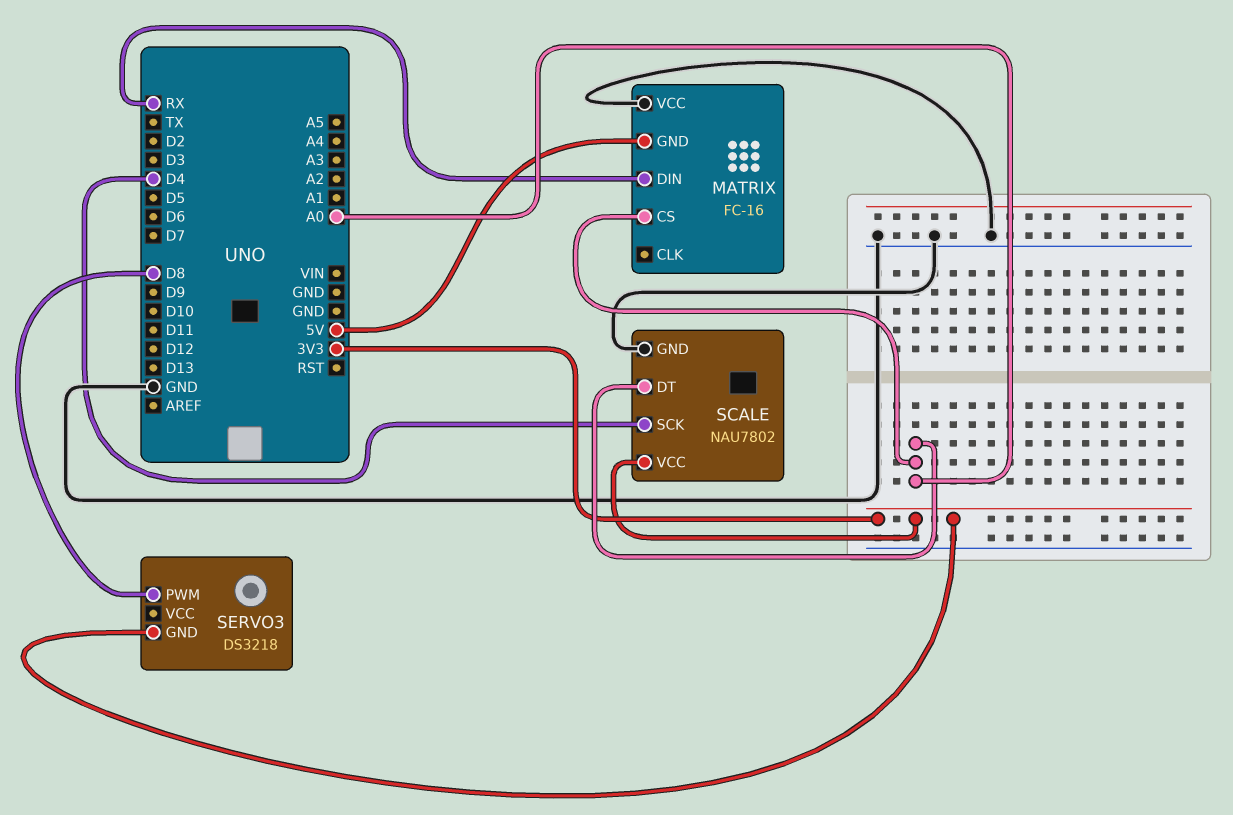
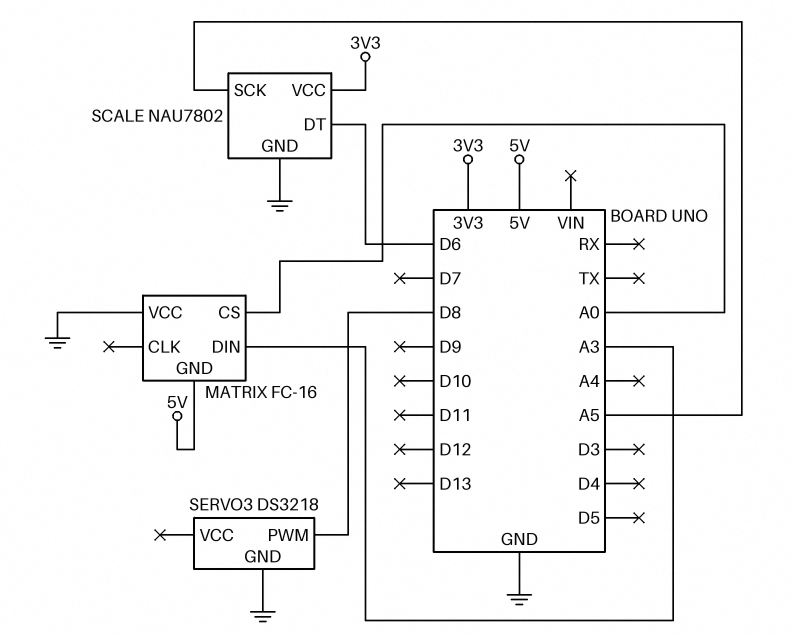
MATRIX pin DIN: RX -> A3
SCALE pin DT: A0 -> D6
SCALE pin SCK: D4 -> A5
SERVO3 pin GND: 3V3 -> GND

